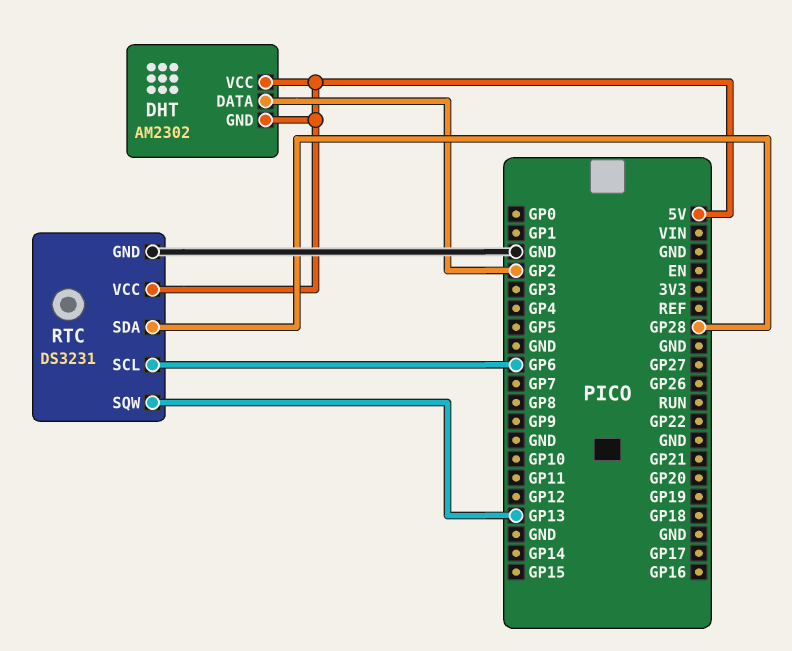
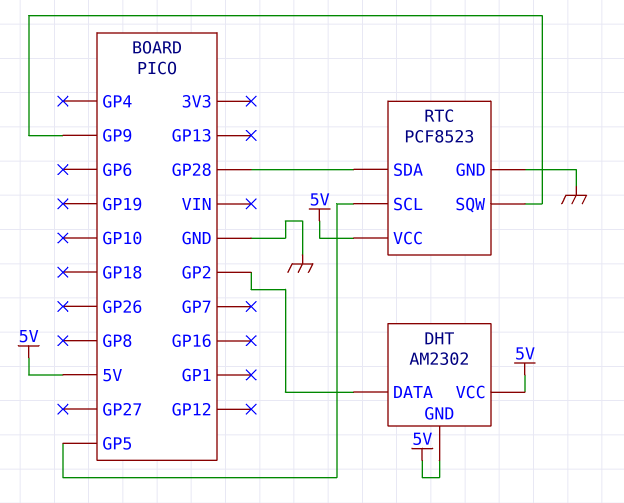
RTC: DS3231 -> PCF8523
RTC pin SCL: GP6 -> GP5
RTC pin SQW: GP13 -> GP9

